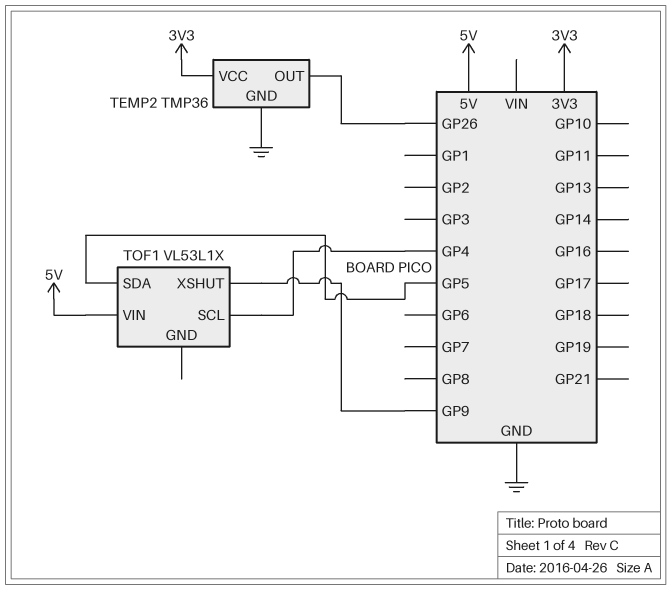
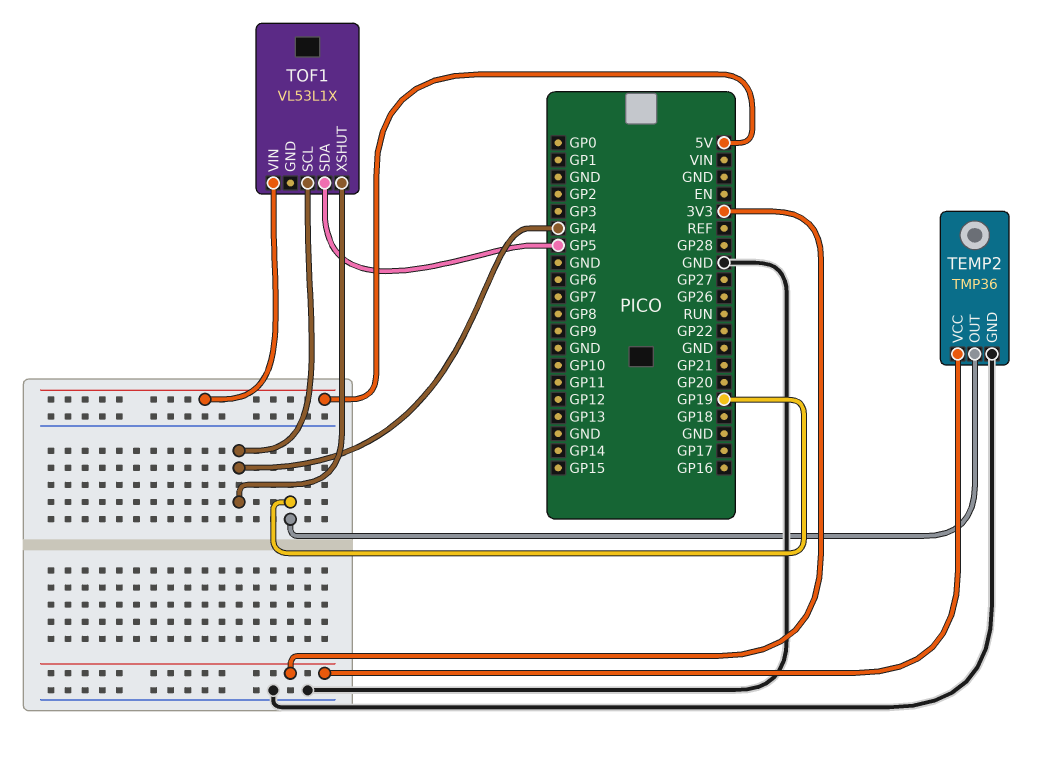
TEMP2 pin OUT: GP26 -> GP19
TOF1 pin XSHUT: GP9 -> GP4

